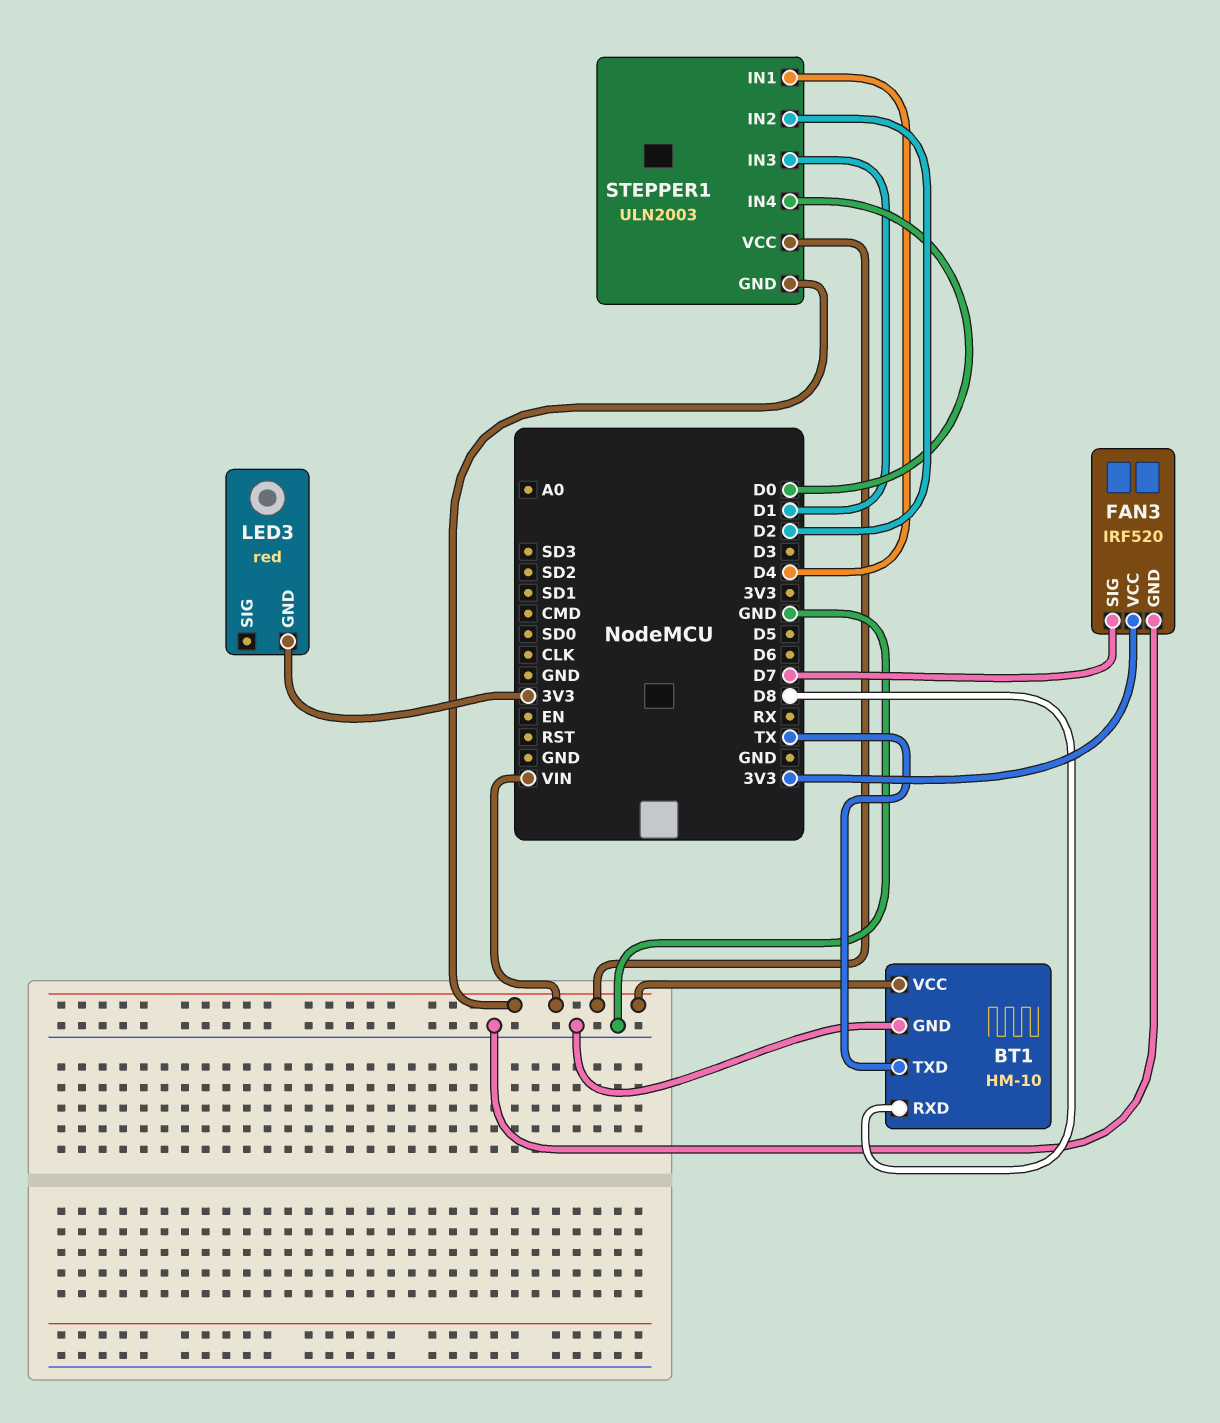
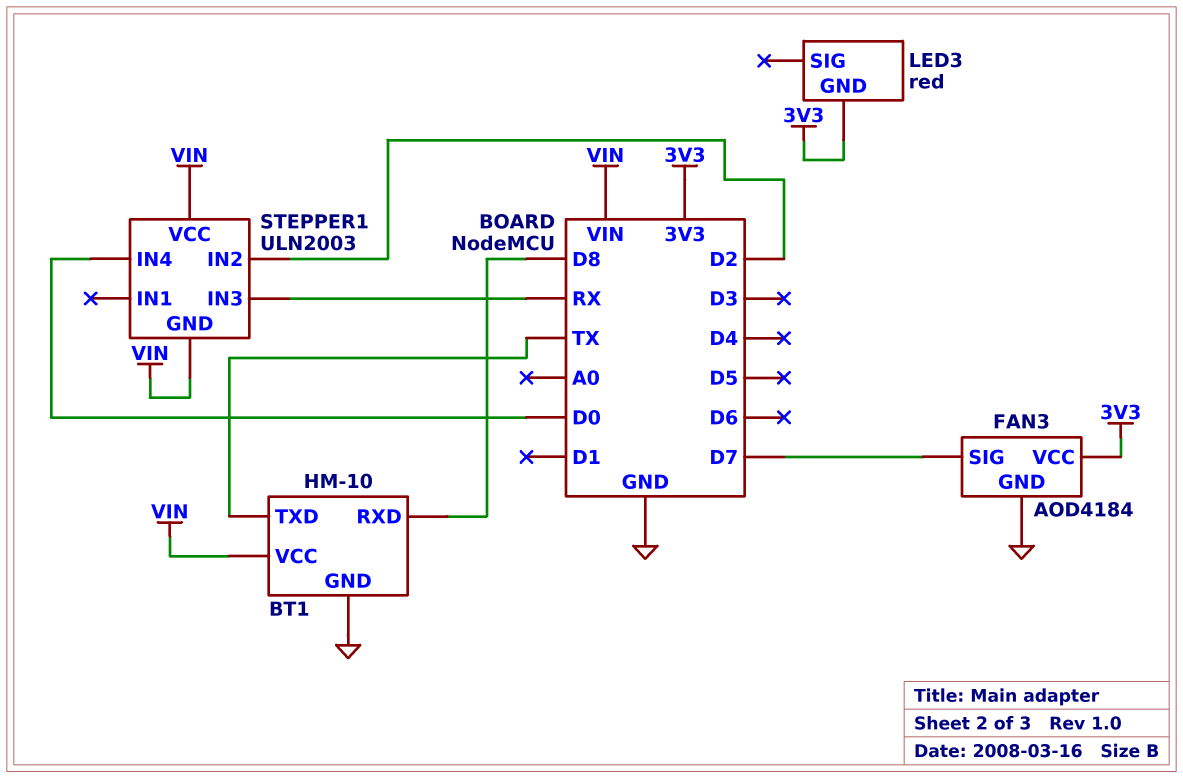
FAN3: IRF520 -> AOD4184
STEPPER1 pin IN1: D4 -> none
STEPPER1 pin IN3: D1 -> RX

